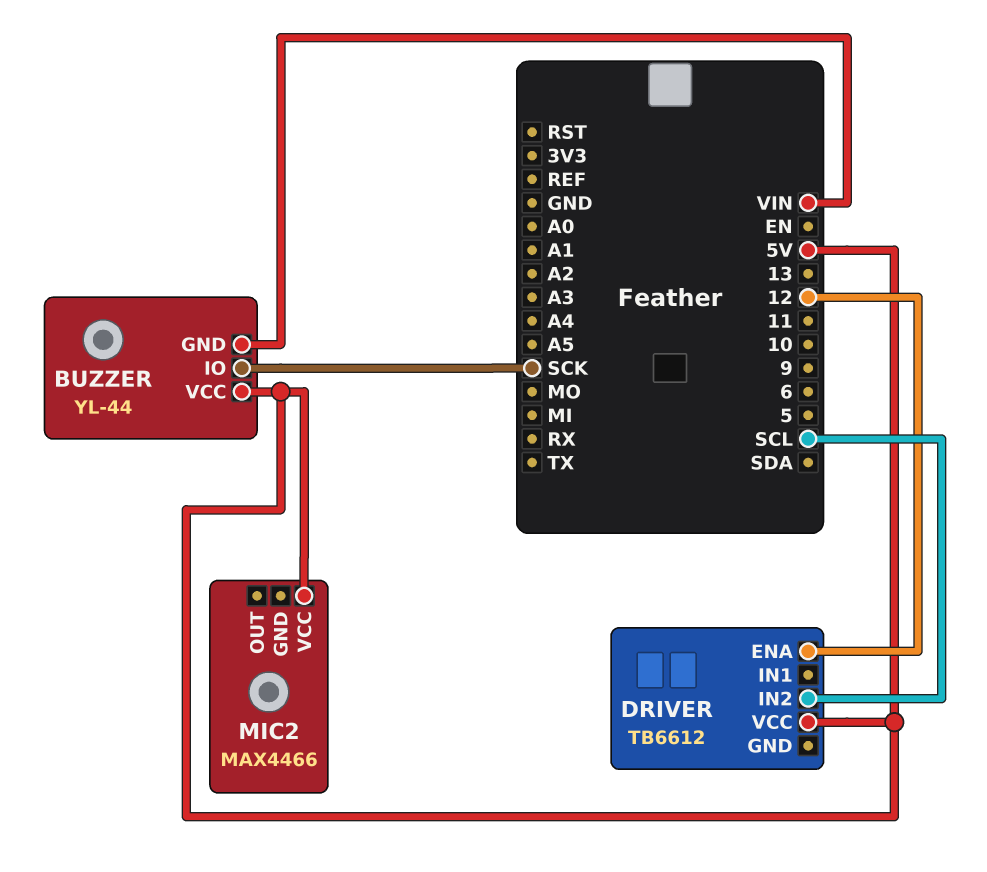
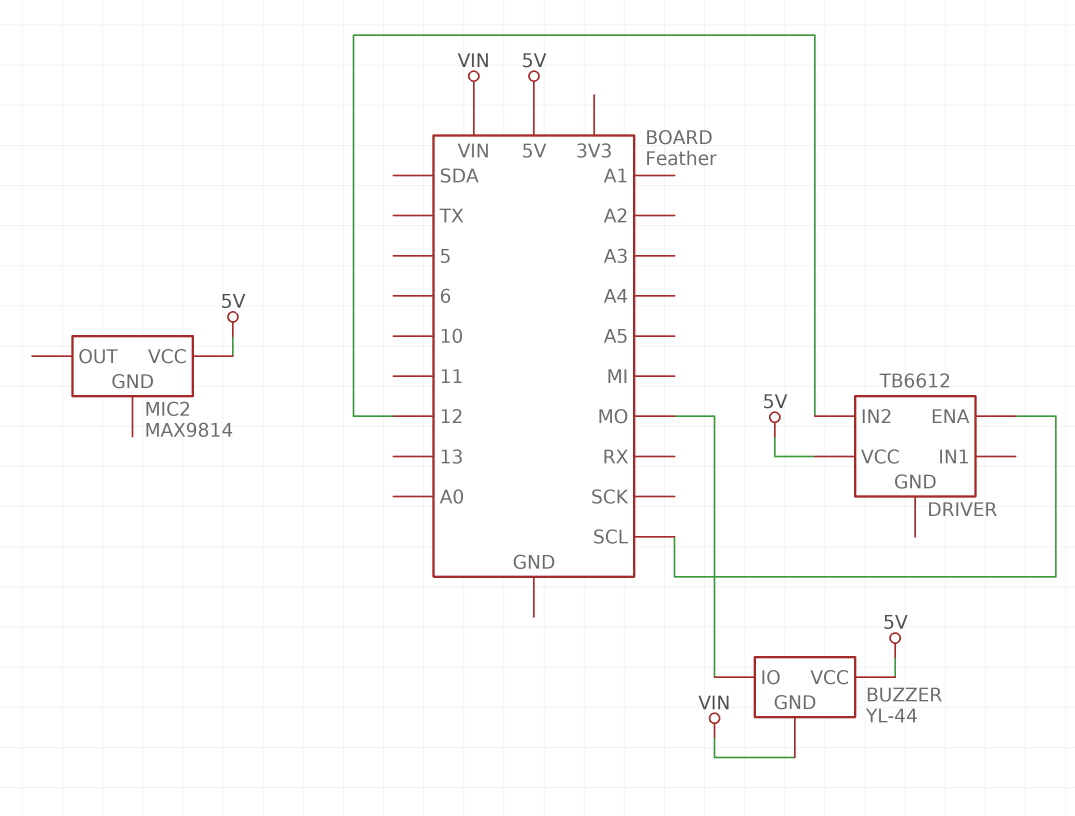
BUZZER pin IO: SCK -> MO
DRIVER pin ENA: 12 -> SCL
DRIVER pin IN2: SCL -> 12
MIC2: MAX4466 -> MAX9814

